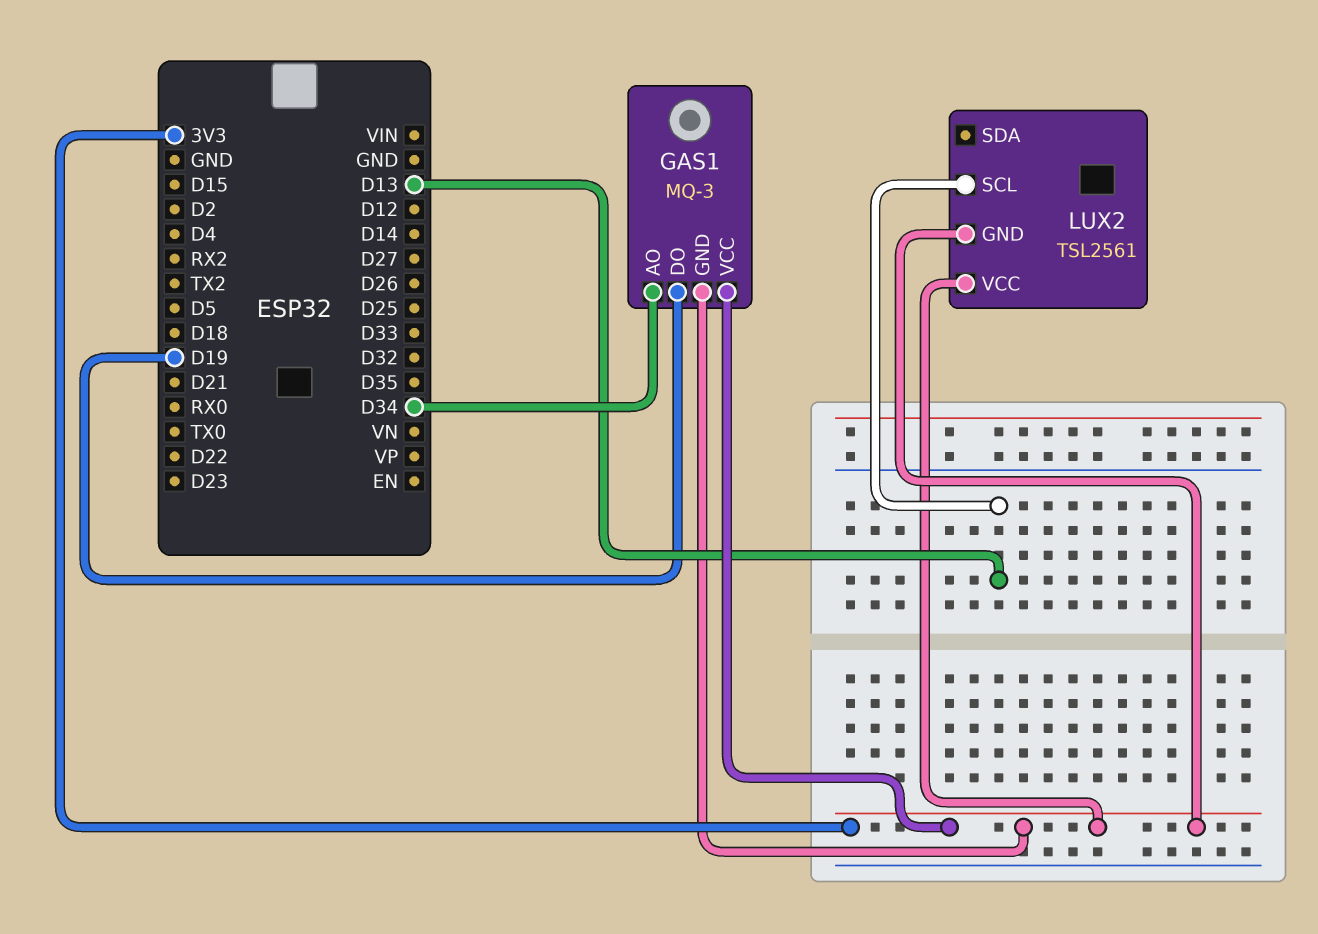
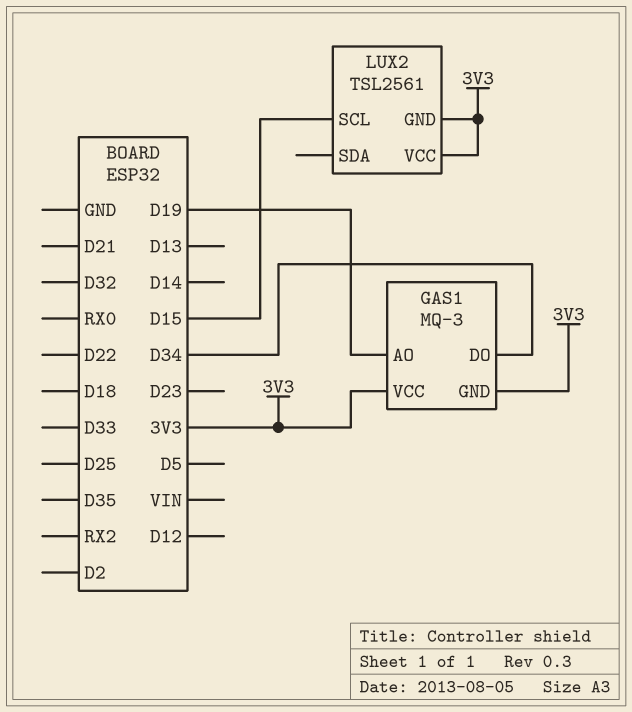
GAS1 pin AO: D34 -> D19
GAS1 pin DO: D19 -> D34
LUX2 pin SCL: D13 -> D15

